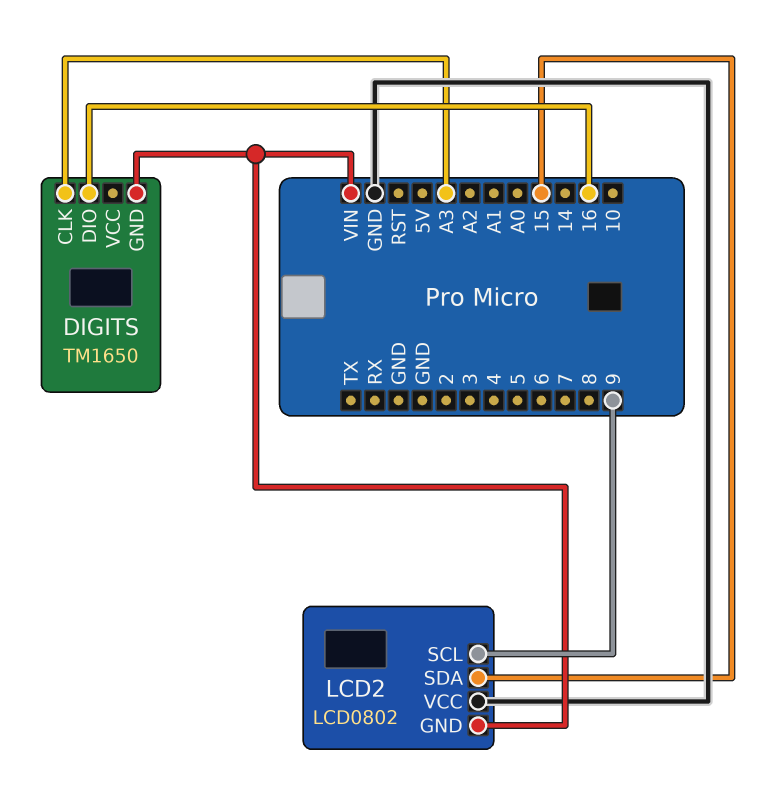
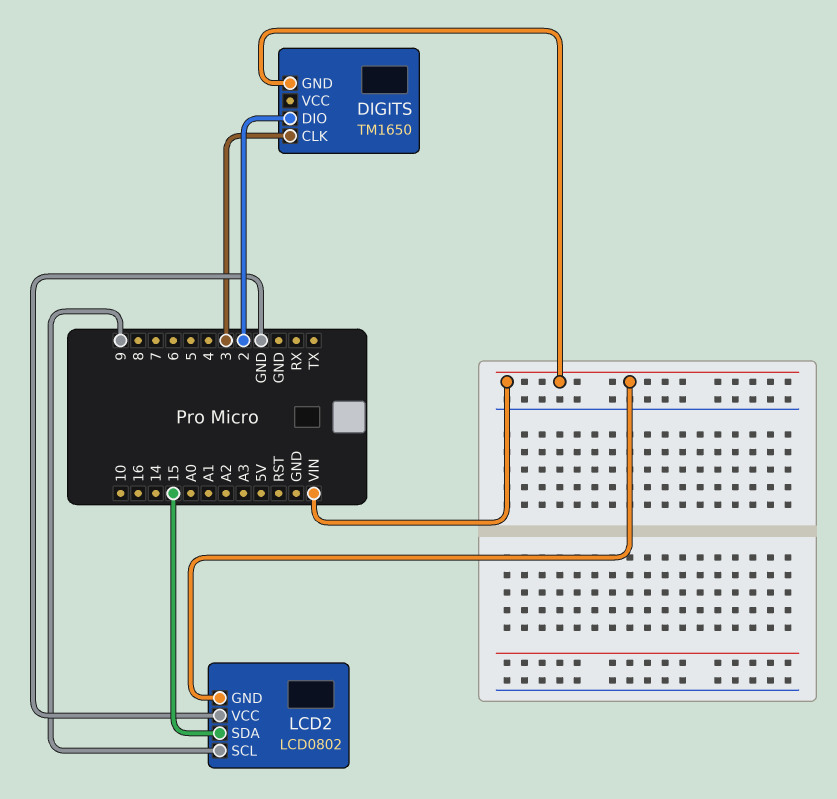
DIGITS pin CLK: A3 -> 3
DIGITS pin DIO: 16 -> 2

